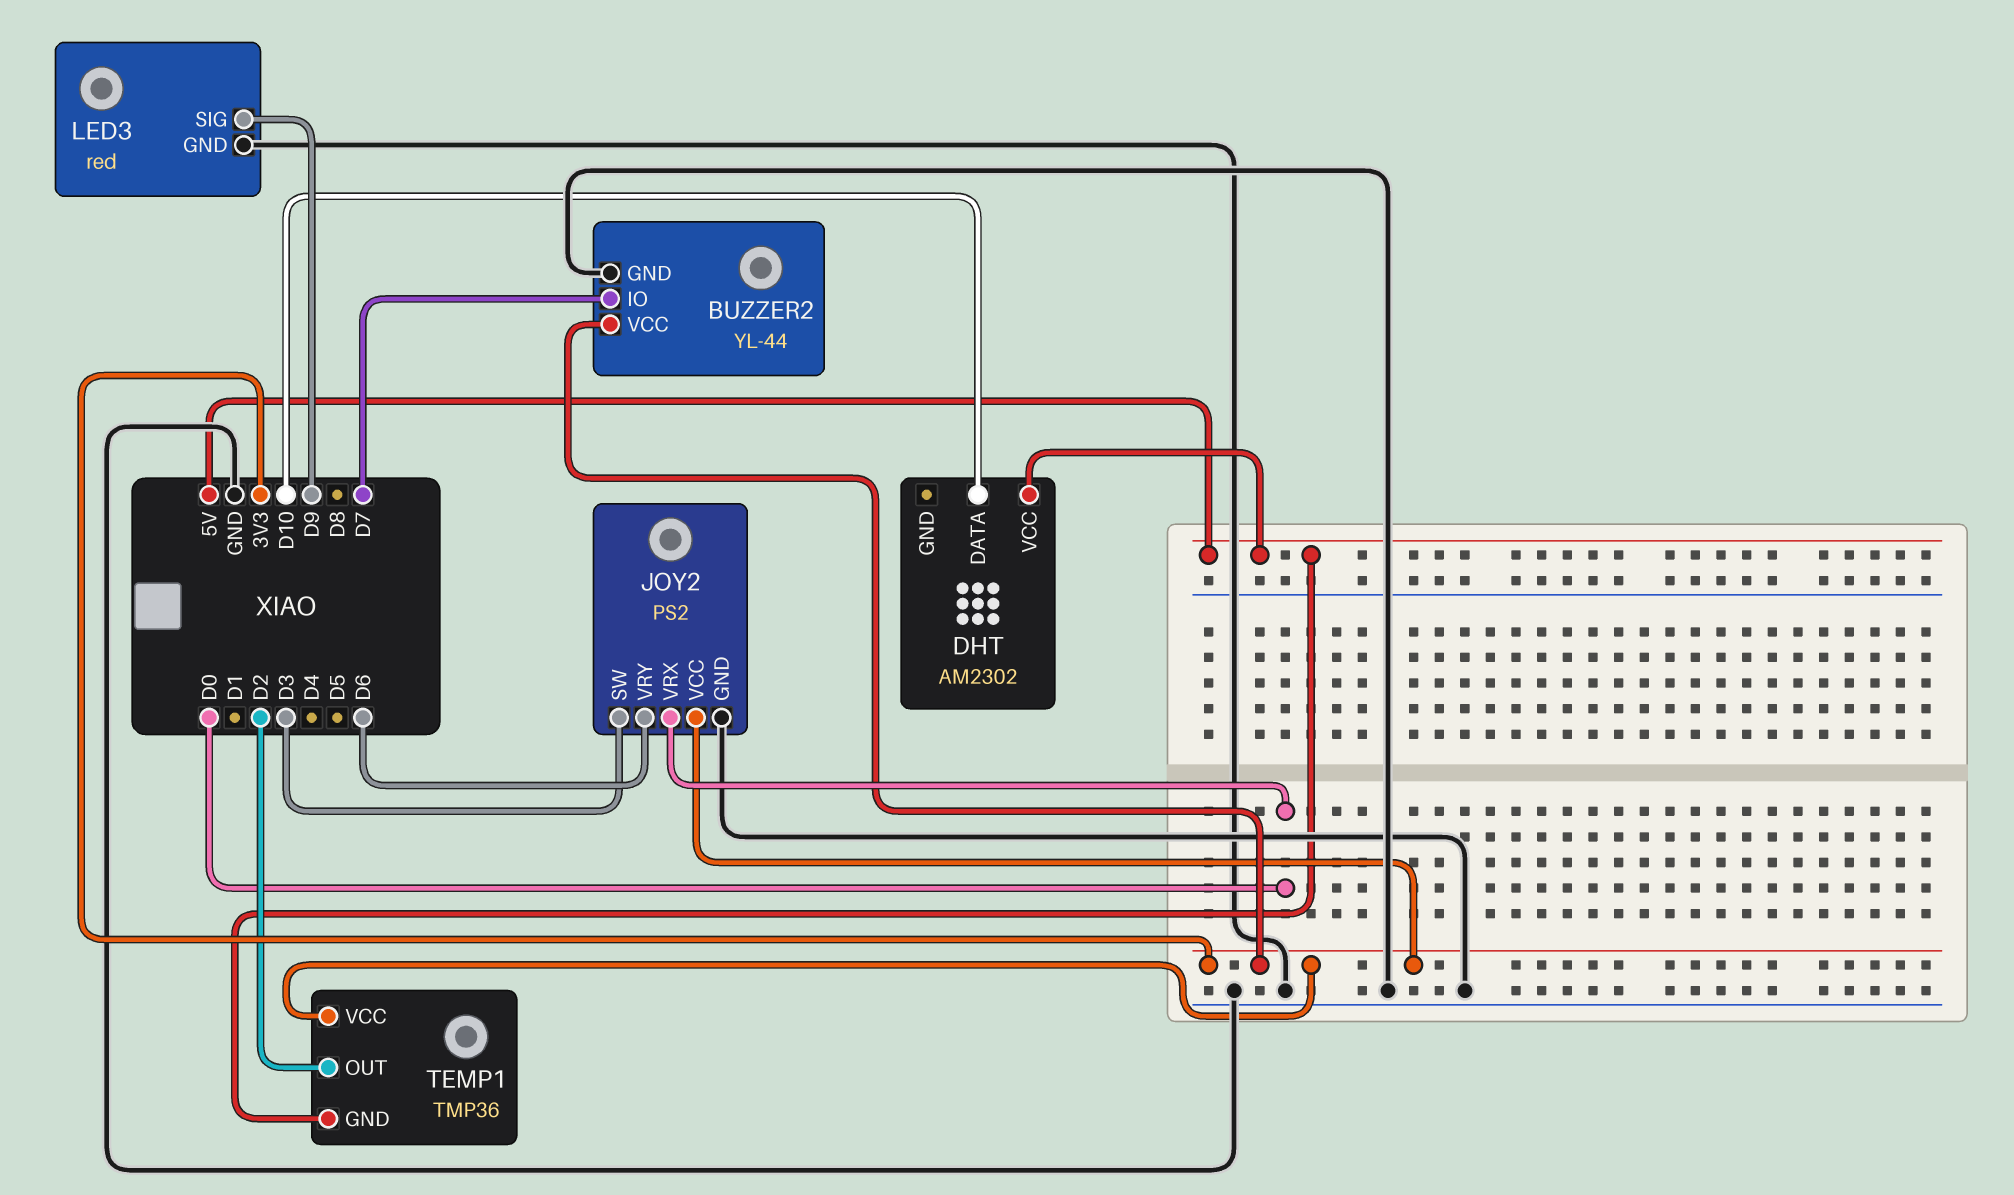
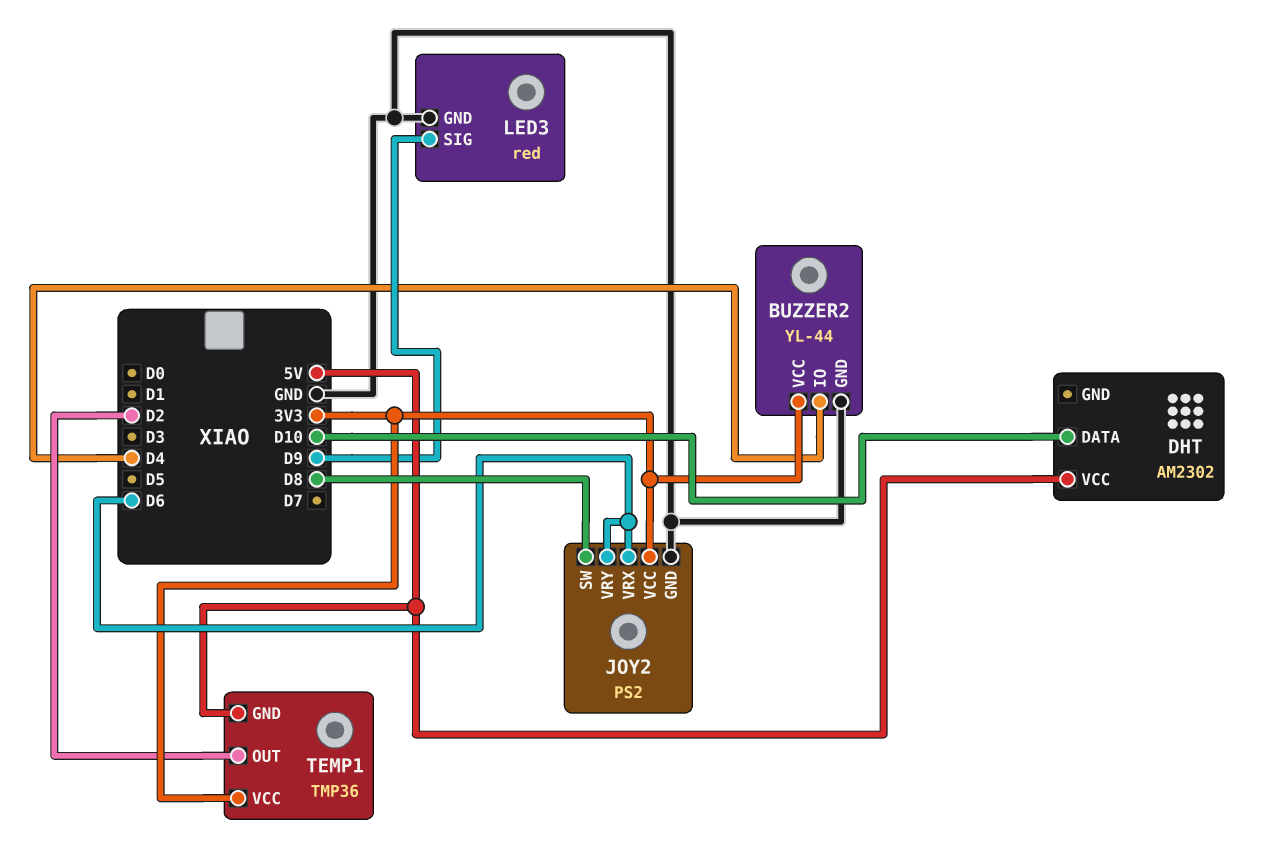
BUZZER2 pin IO: D7 -> D4
JOY2 pin SW: D3 -> D8
JOY2 pin VRX: D0 -> D6

